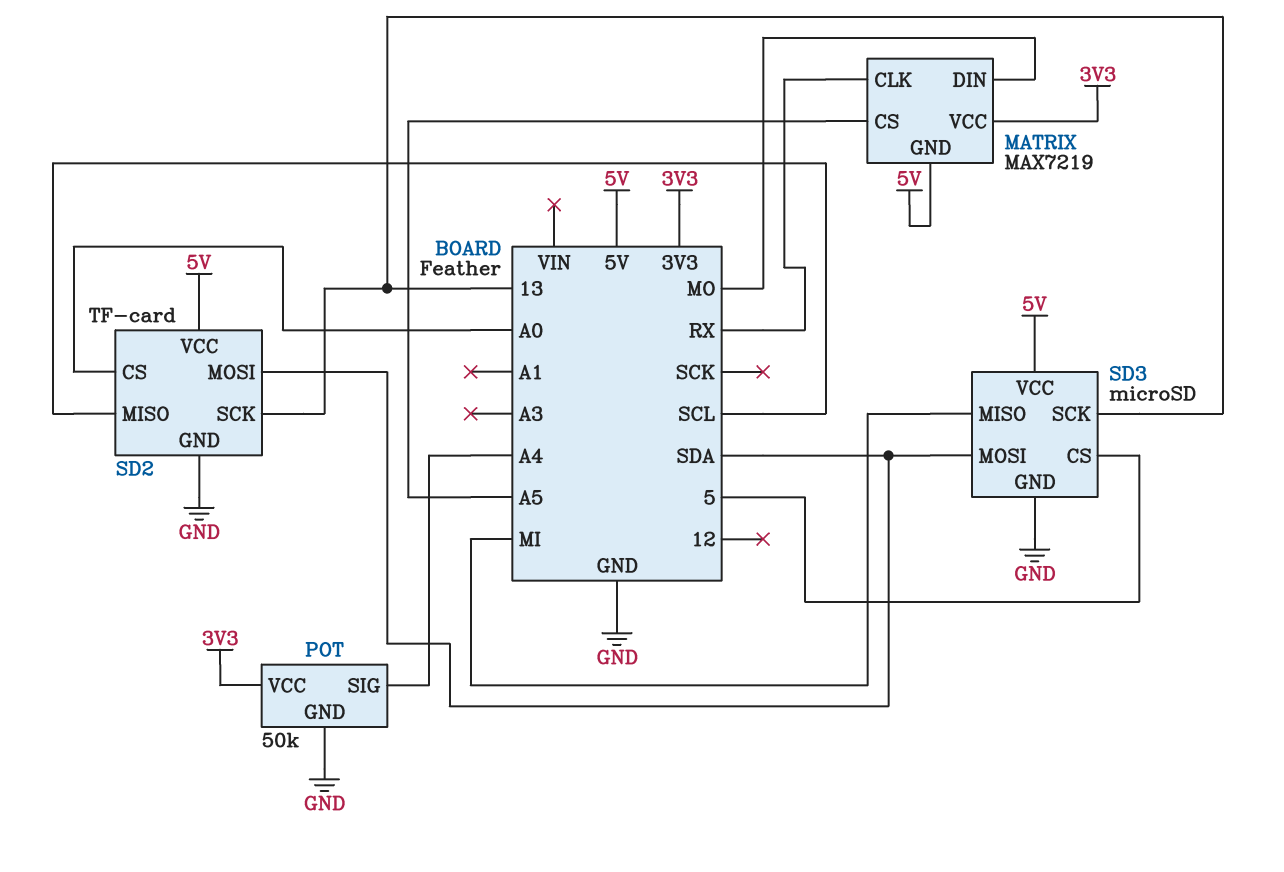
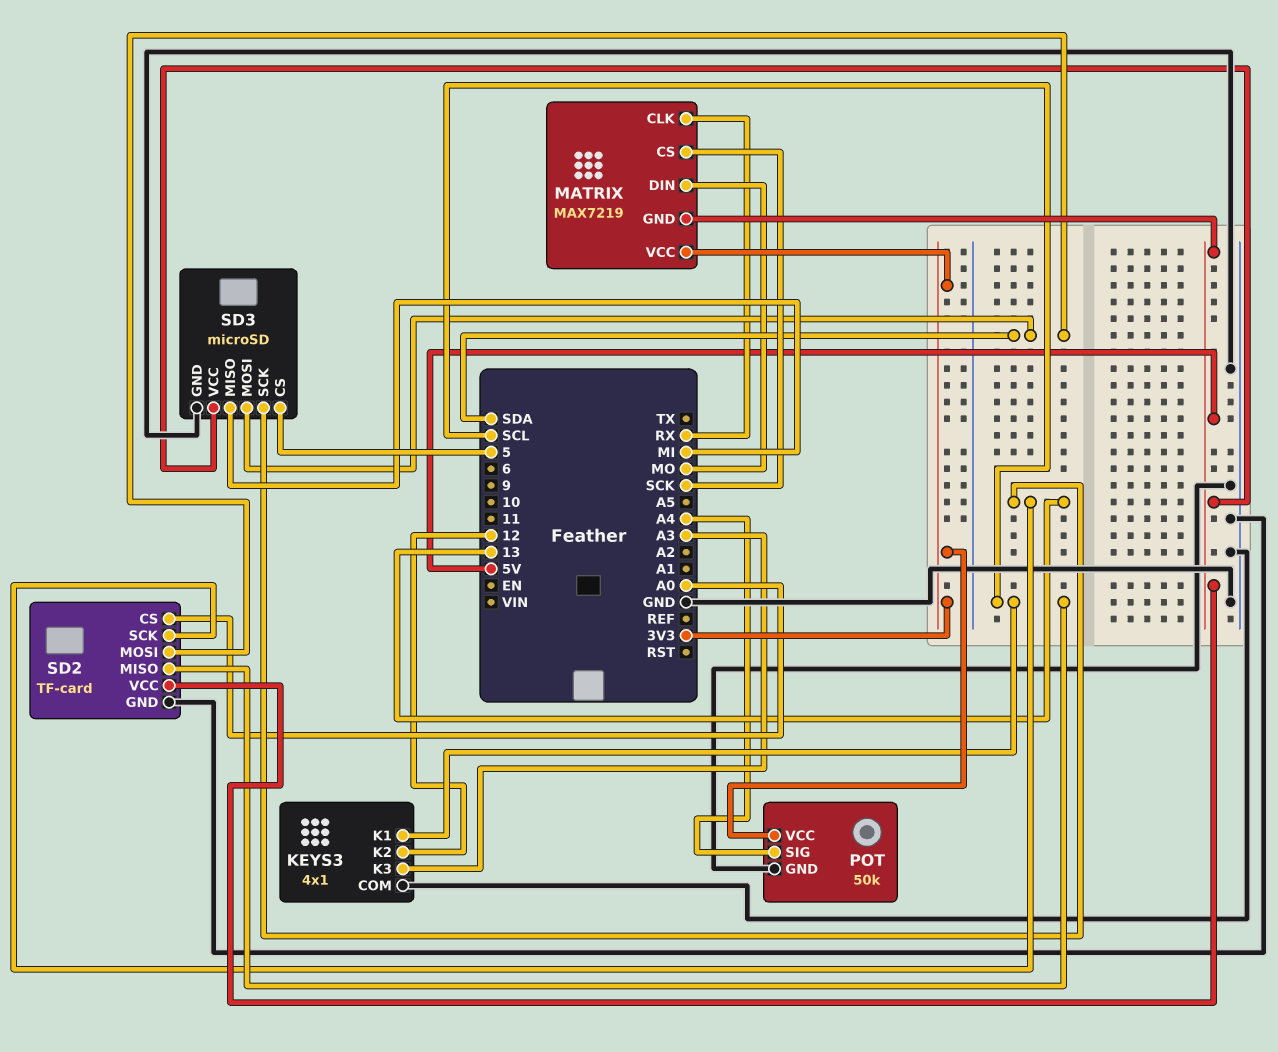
KEYS3: none -> 4x1
KEYS3 pin COM: none -> GND
KEYS3 pin K1: none -> SCL
KEYS3 pin K2: none -> 12
KEYS3 pin K3: none -> A3
MATRIX pin CS: A5 -> SCK

